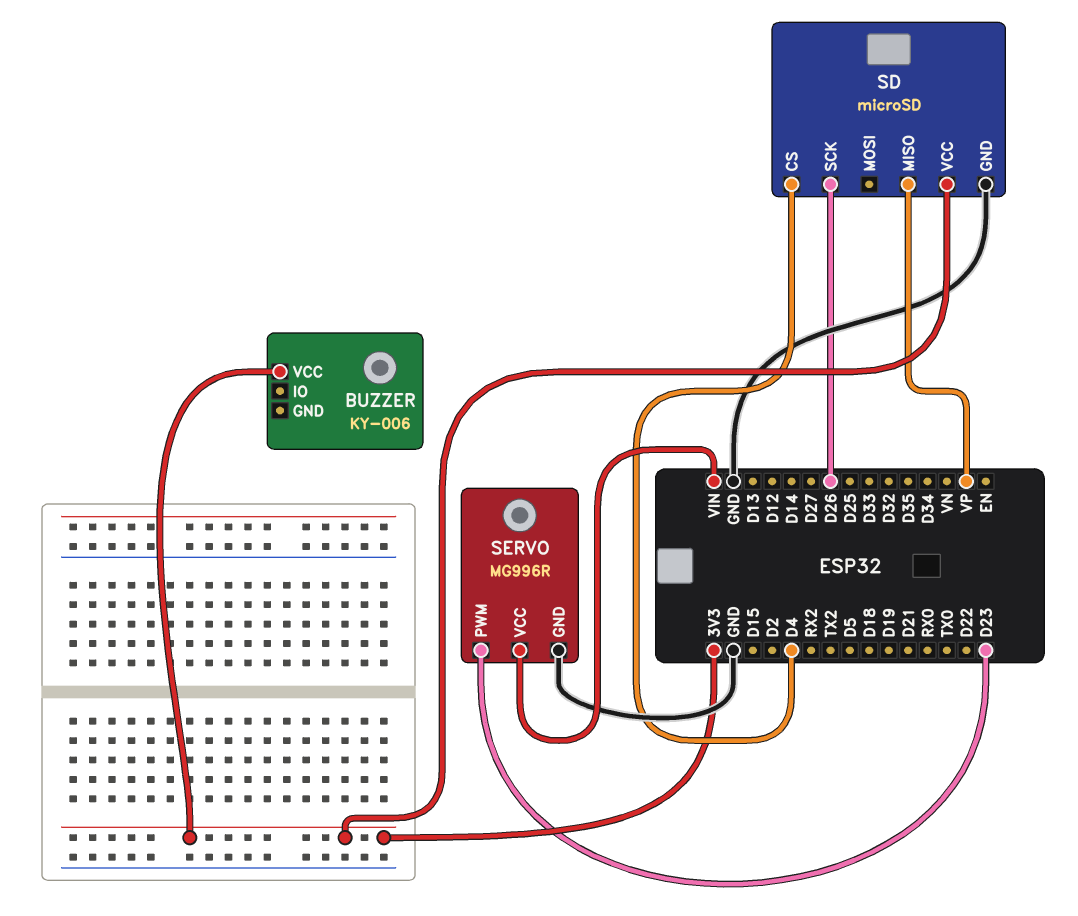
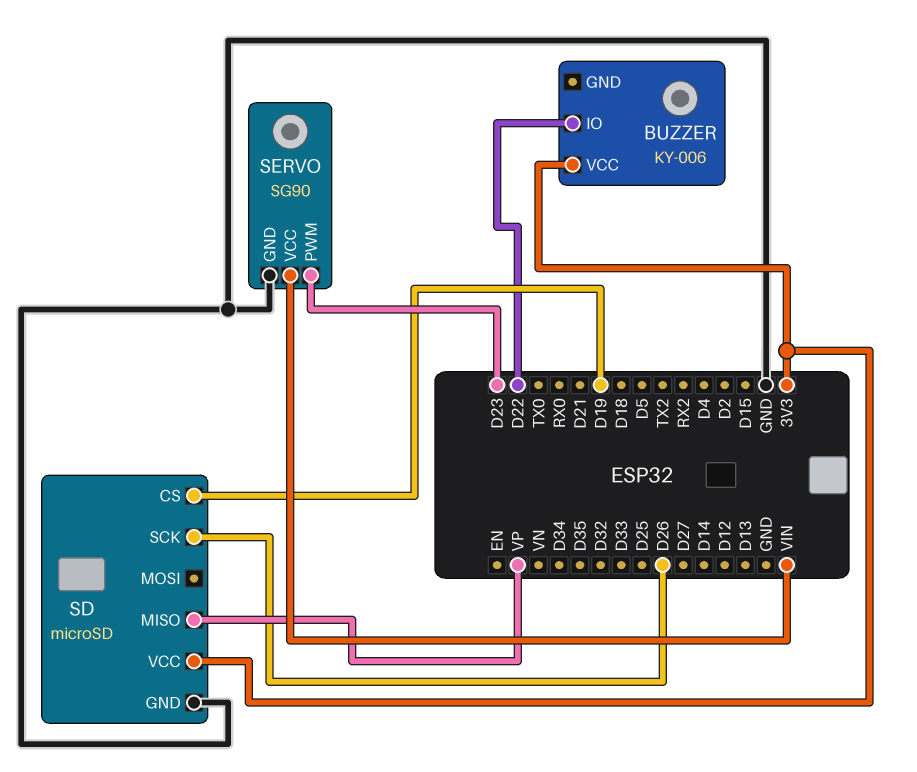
BUZZER pin IO: none -> D22
SD pin CS: D4 -> D19
SERVO: MG996R -> SG90

